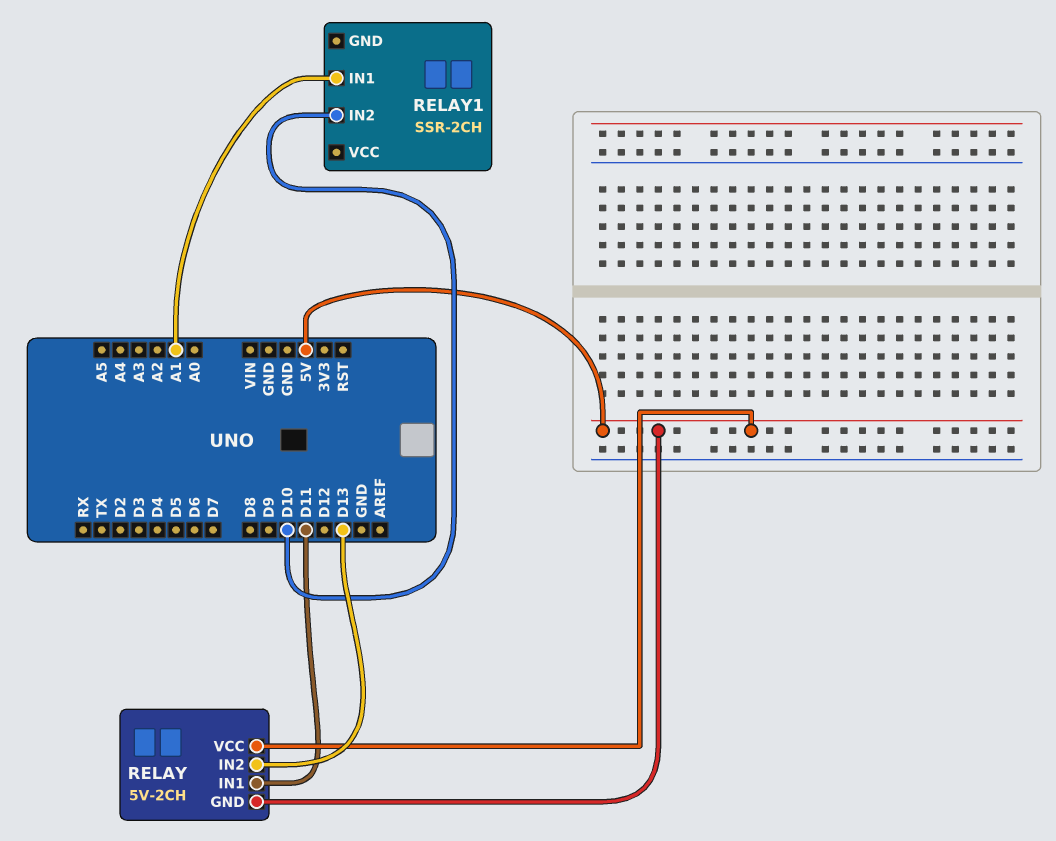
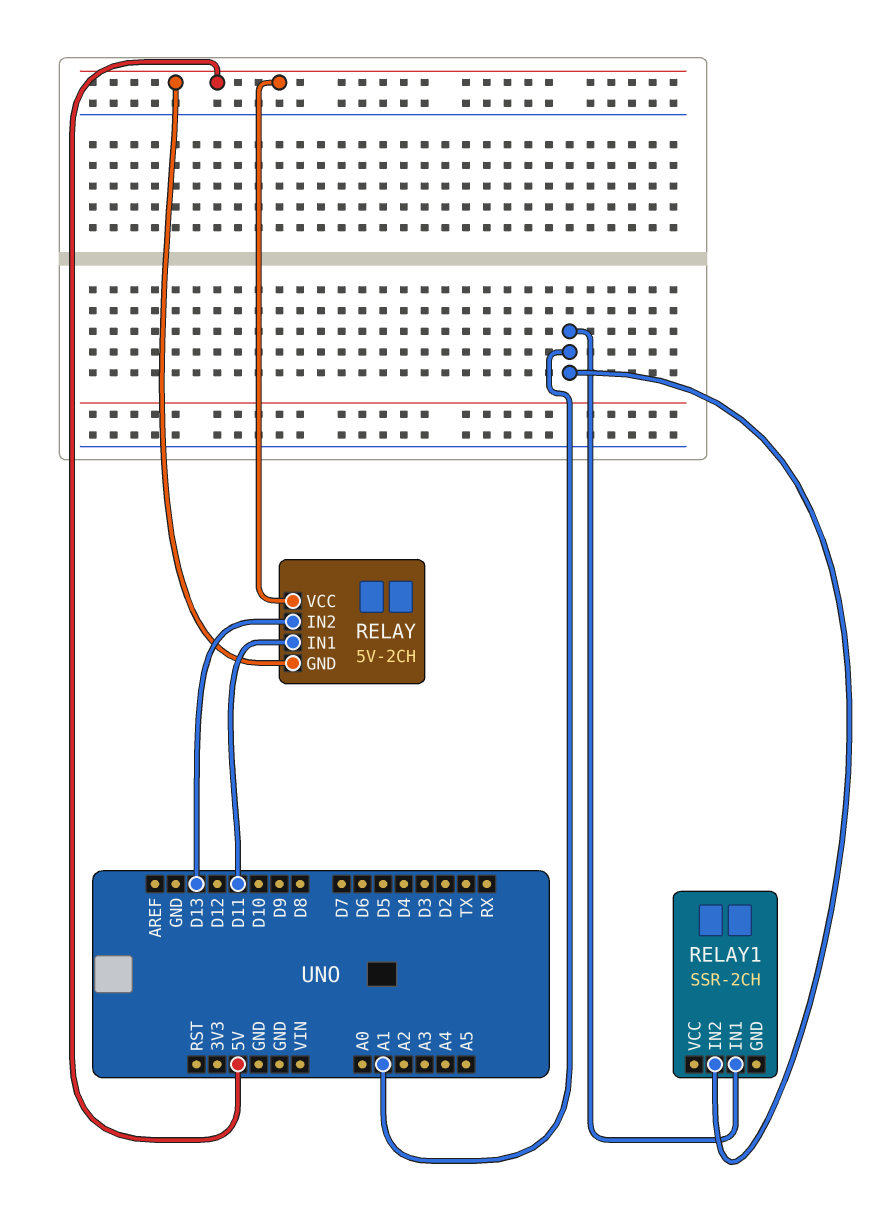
RELAY1 pin IN2: D10 -> A1

